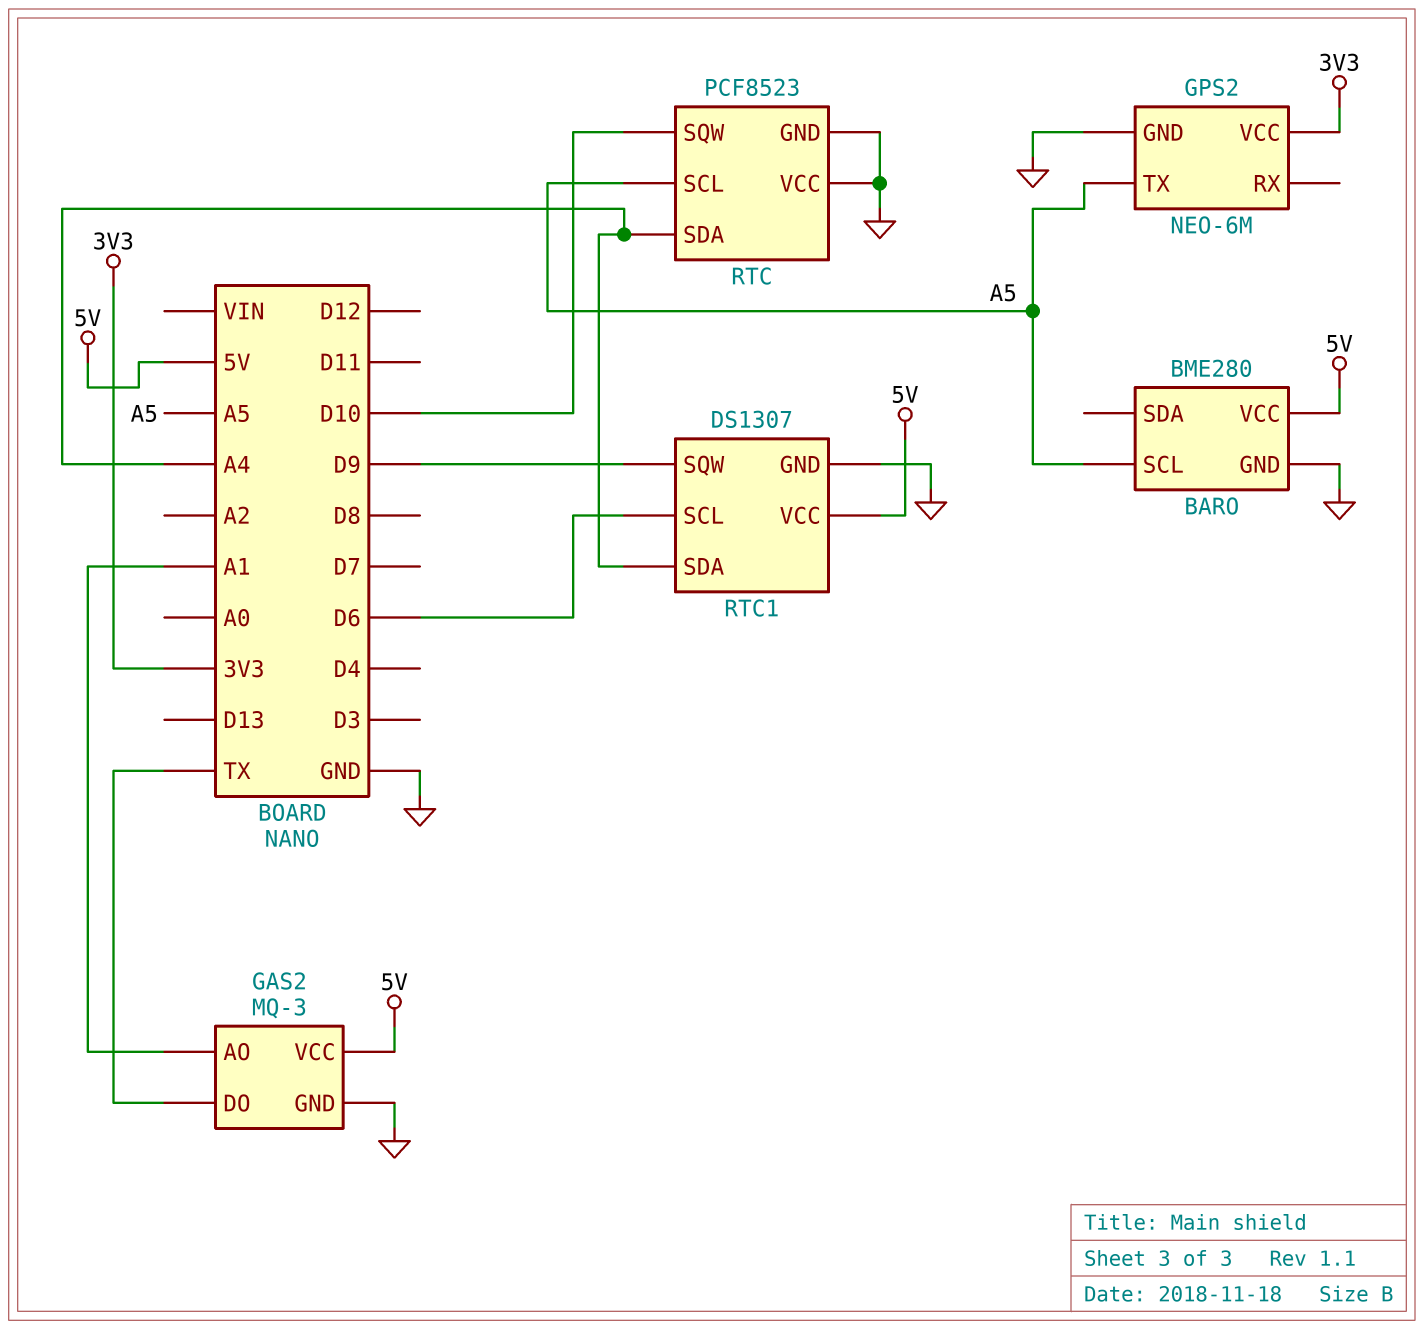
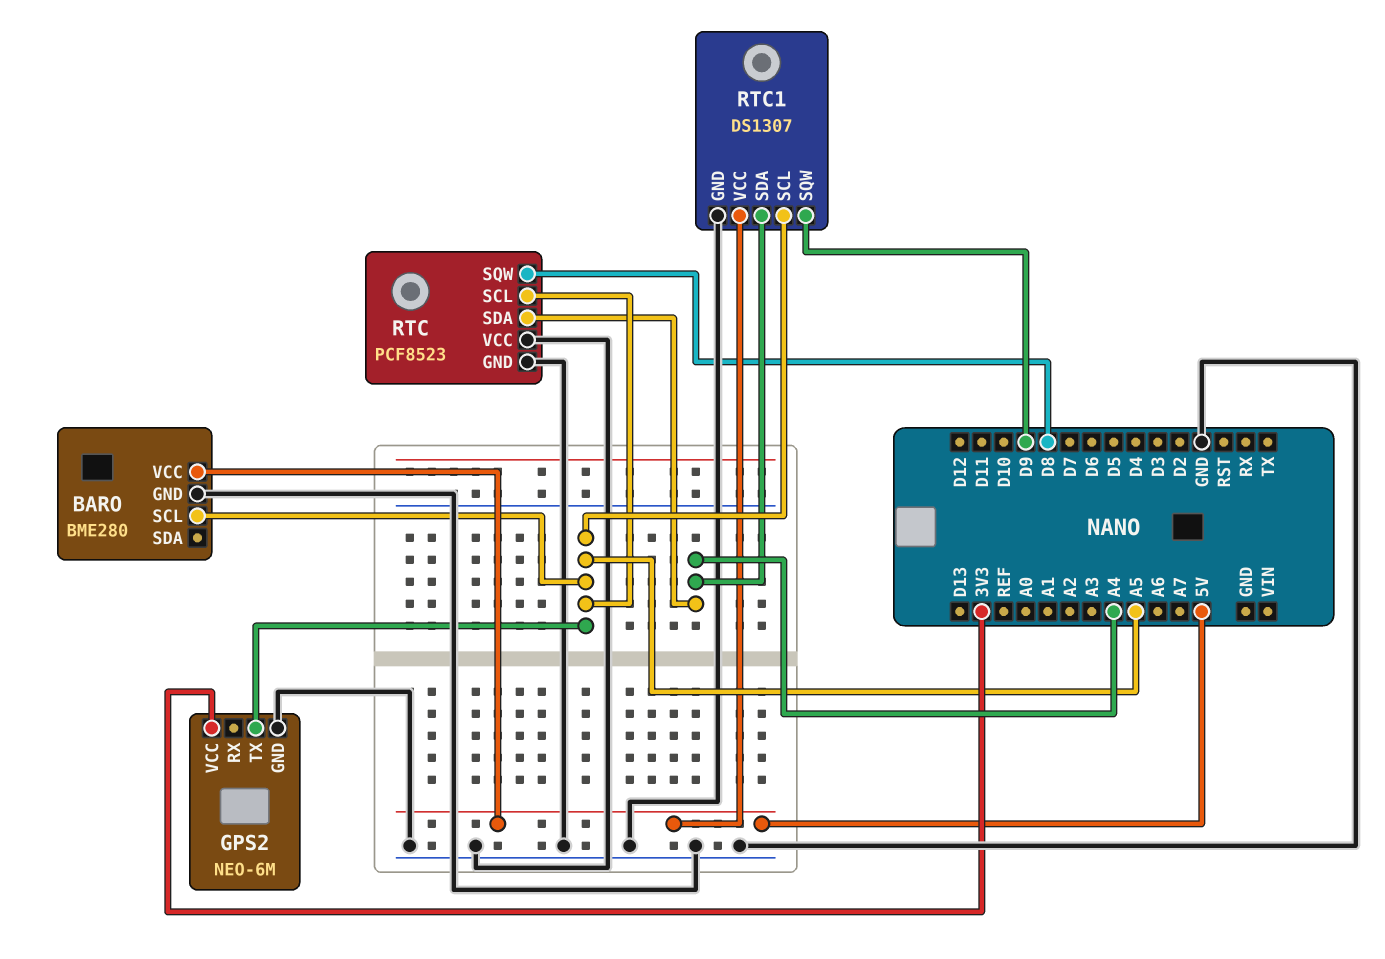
GAS2: MQ-3 -> none
GAS2 pin AO: A1 -> none
GAS2 pin DO: TX -> none
GAS2 pin GND: GND -> none
GAS2 pin VCC: 5V -> none
RTC pin SQW: D10 -> D8
RTC1 pin SCL: D6 -> A5

